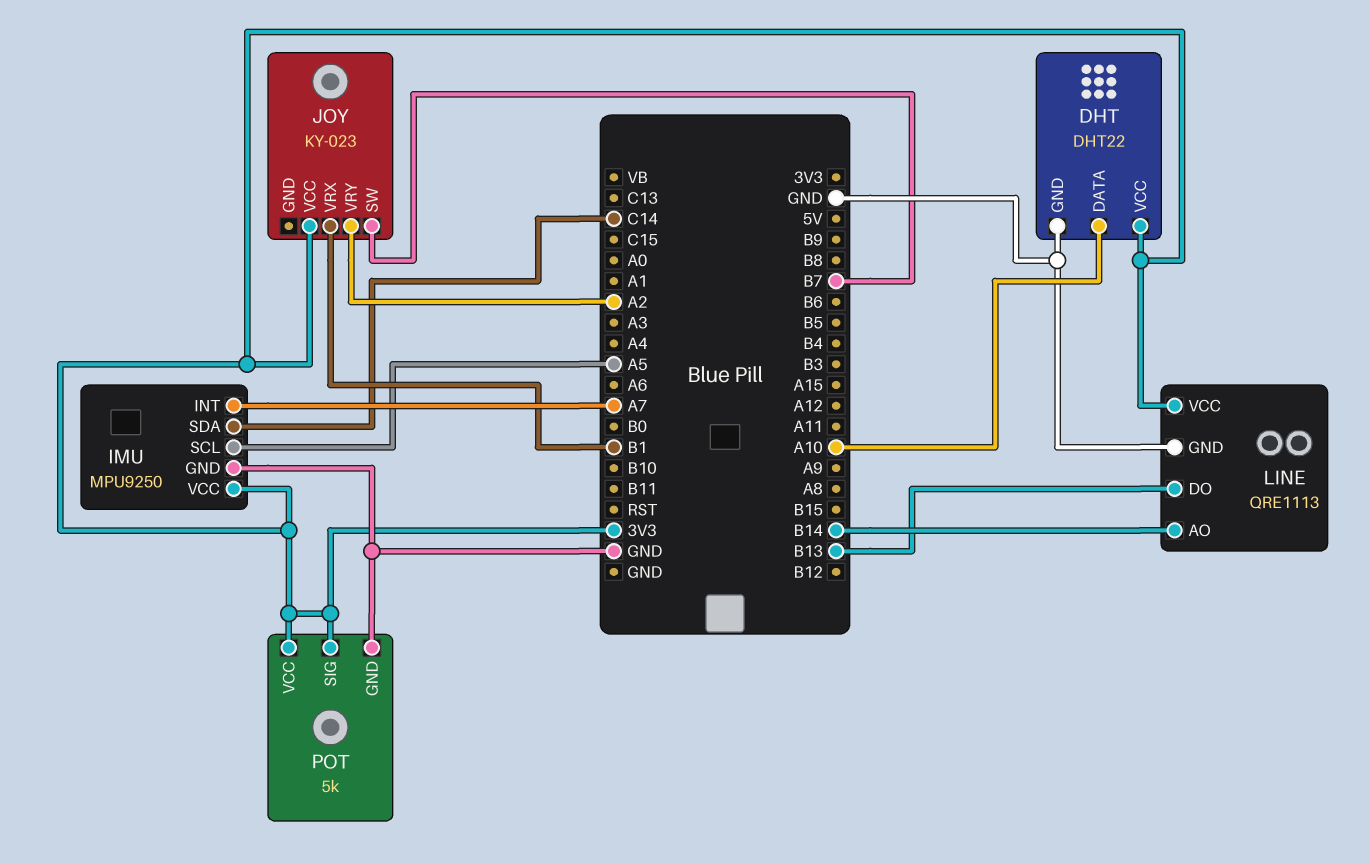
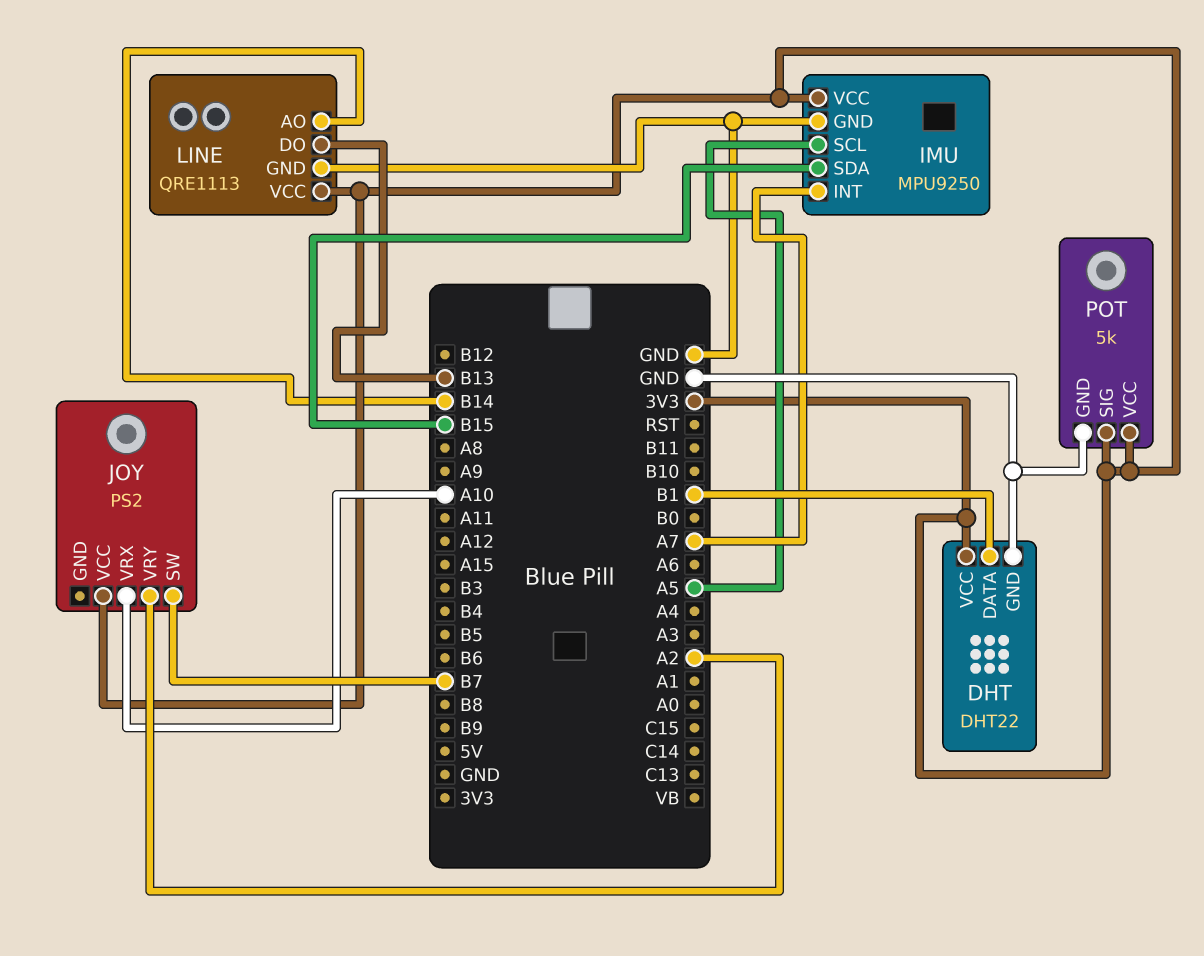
DHT pin DATA: A10 -> B1
IMU pin SDA: C14 -> B15
JOY: KY-023 -> PS2
JOY pin VRX: B1 -> A10

